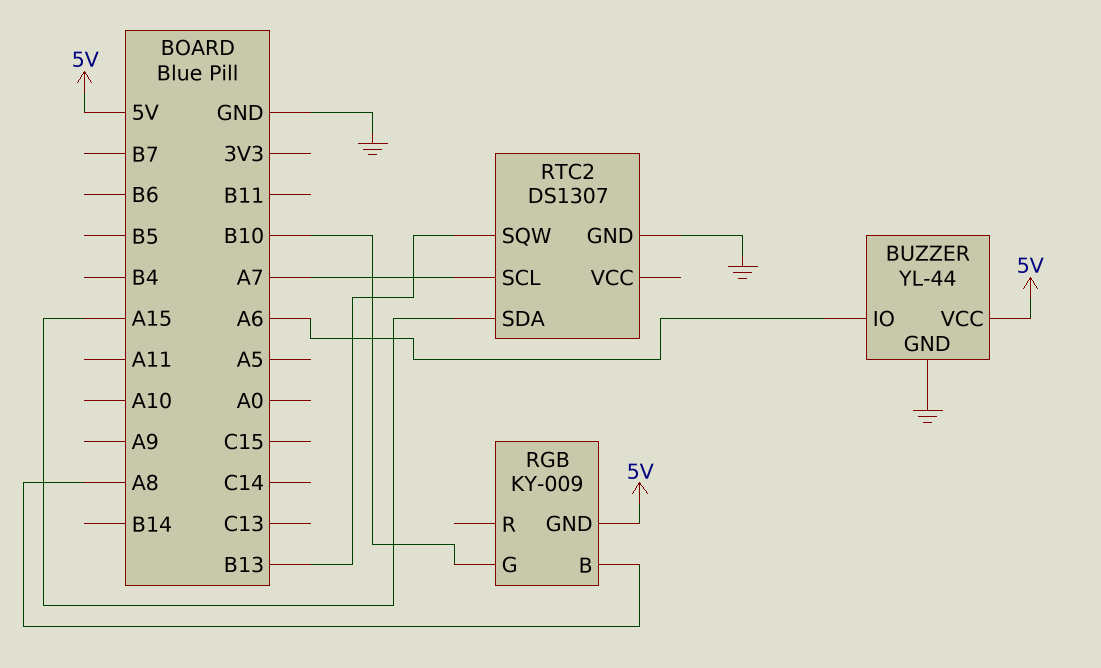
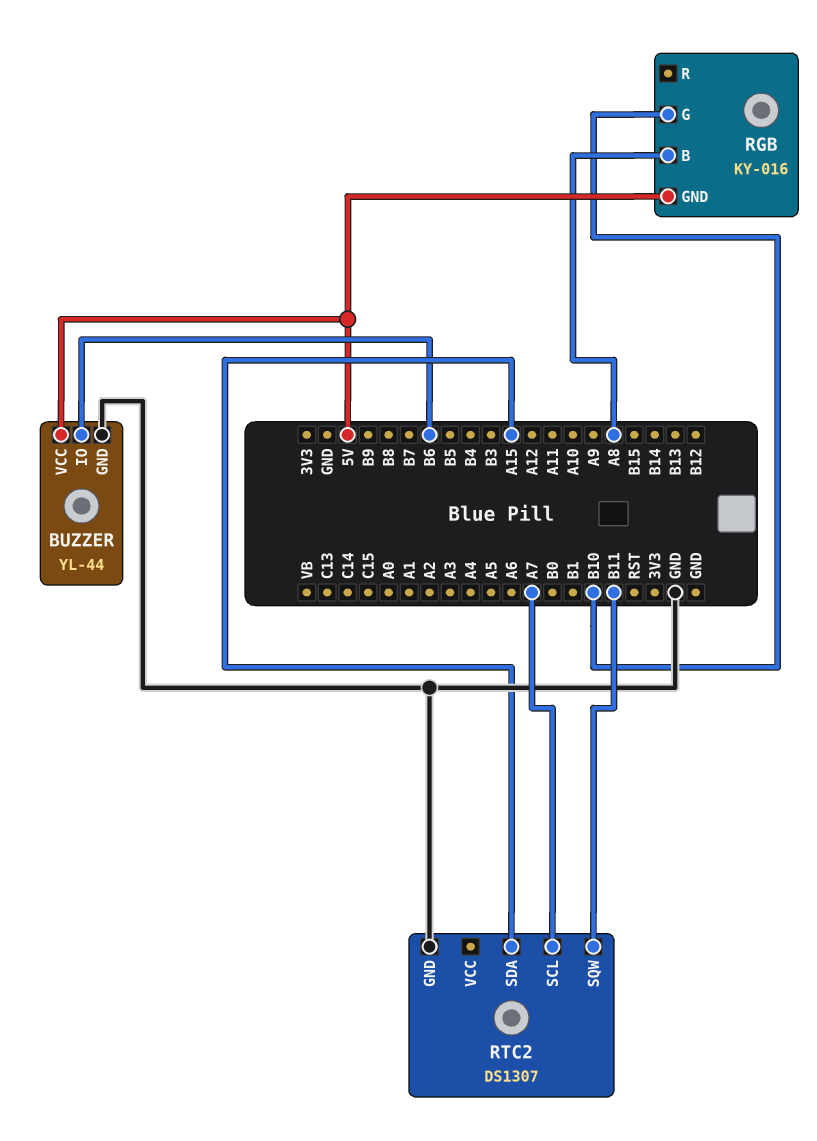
BUZZER pin IO: A6 -> B6
RGB: KY-009 -> KY-016
RTC2 pin SQW: B13 -> B11

